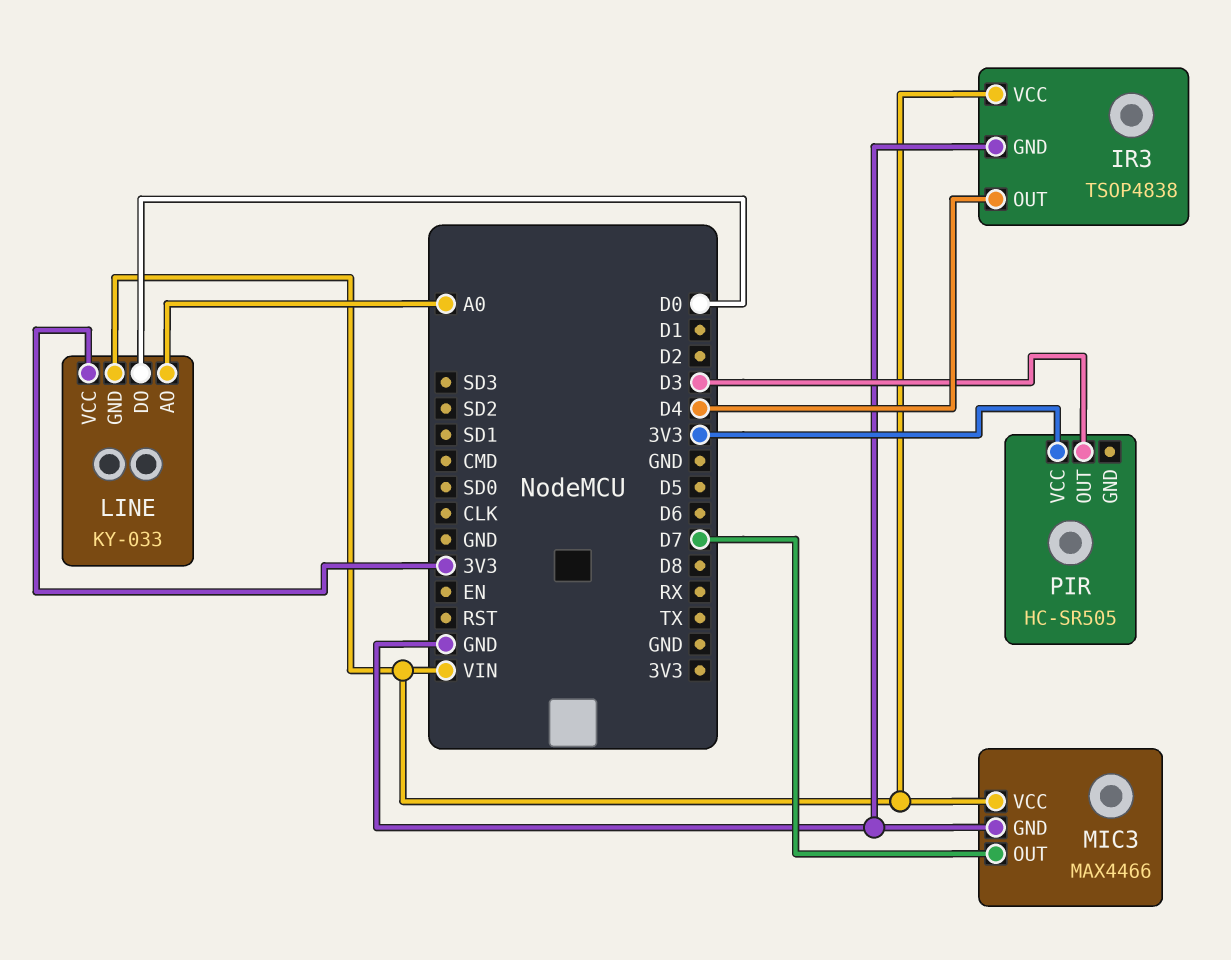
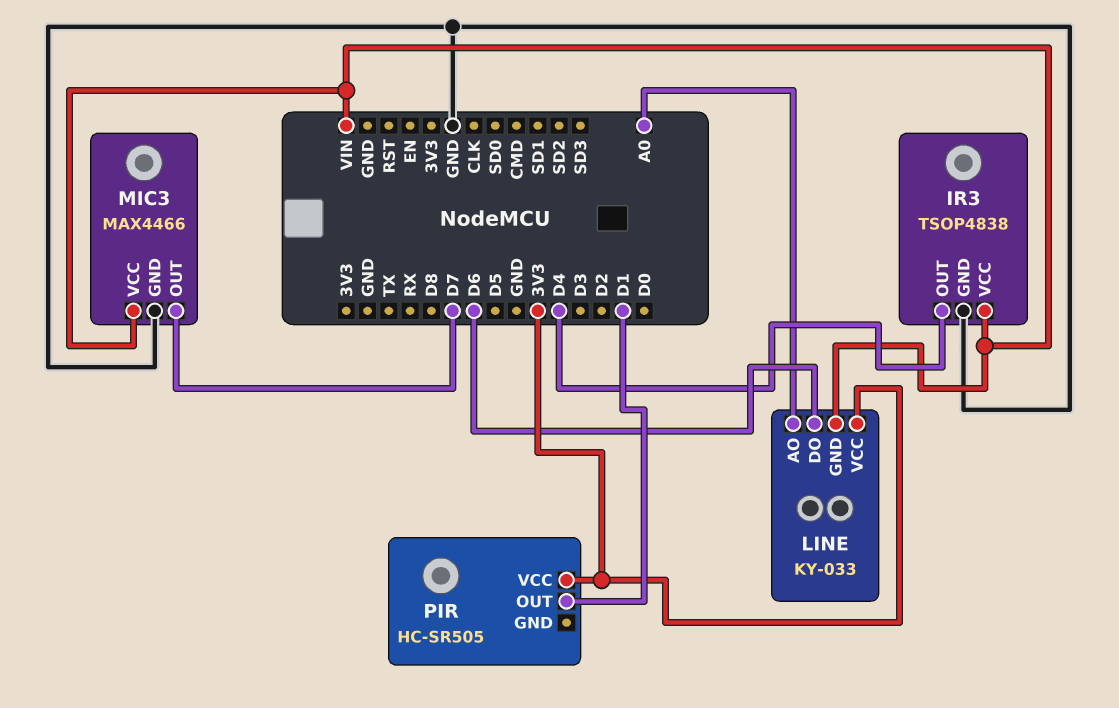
LINE pin DO: D0 -> D6
PIR pin OUT: D3 -> D1

